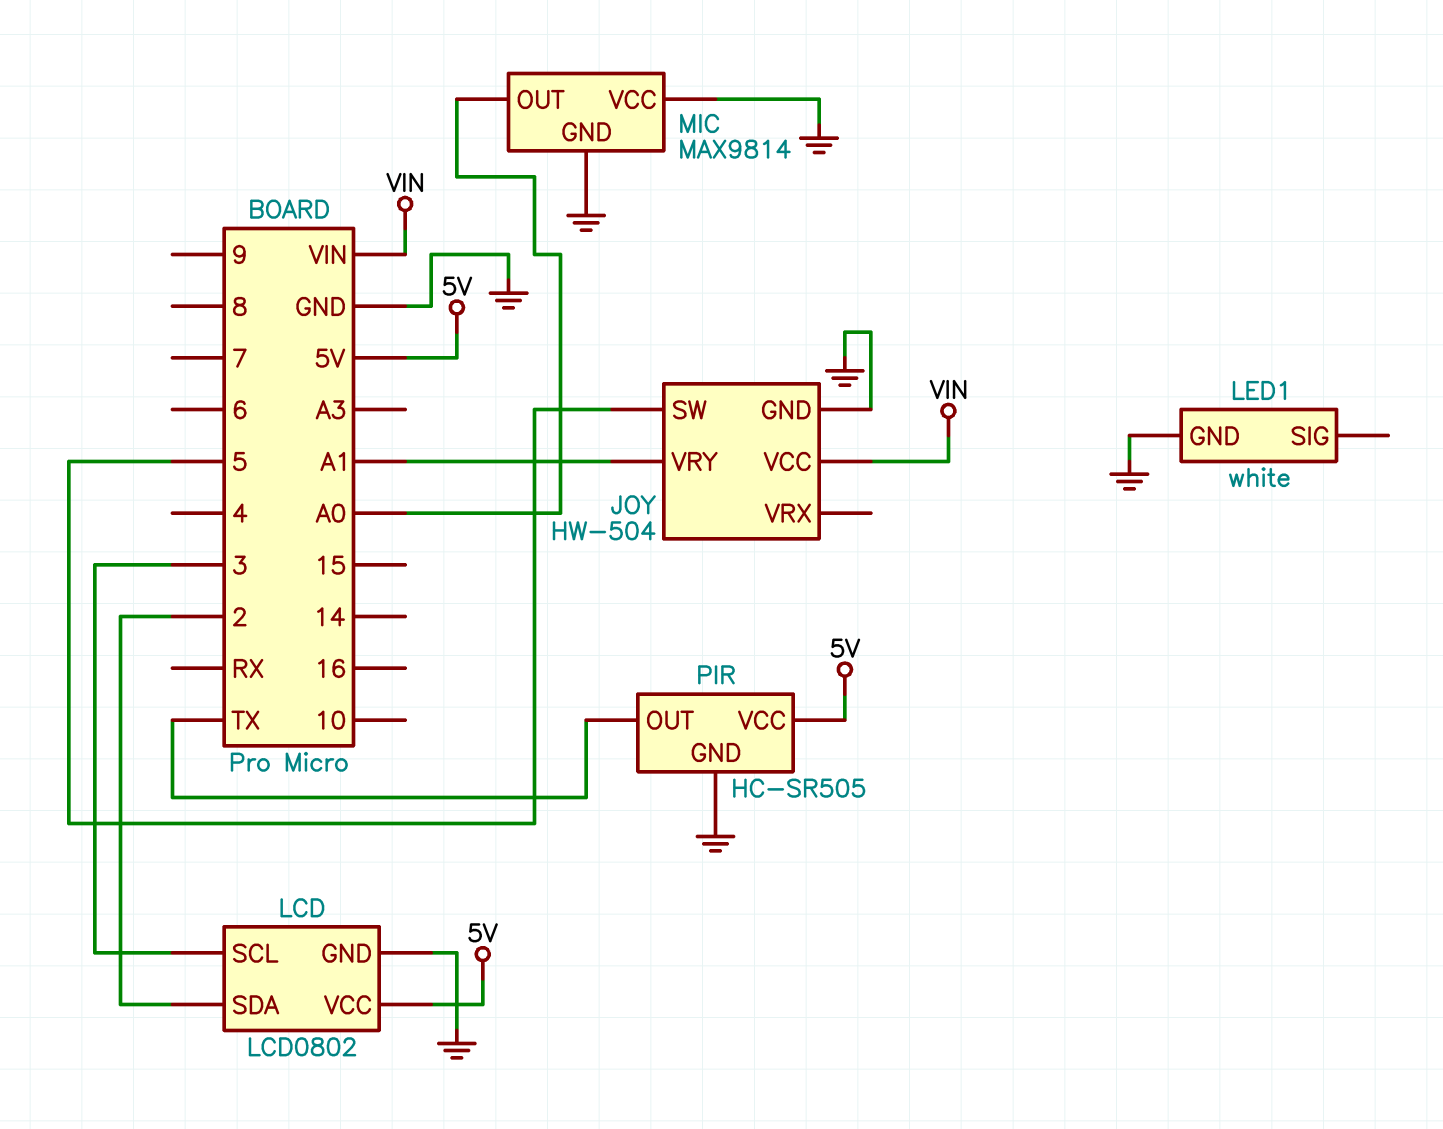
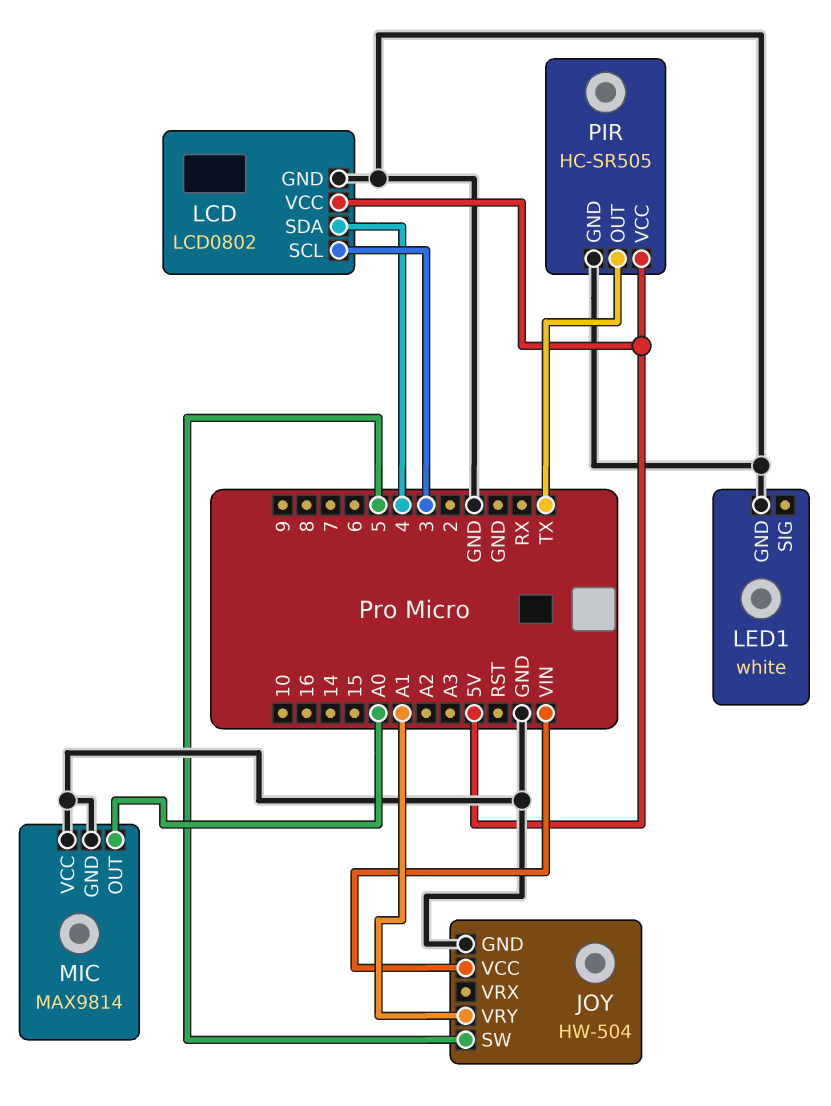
LCD pin SDA: 2 -> 4

